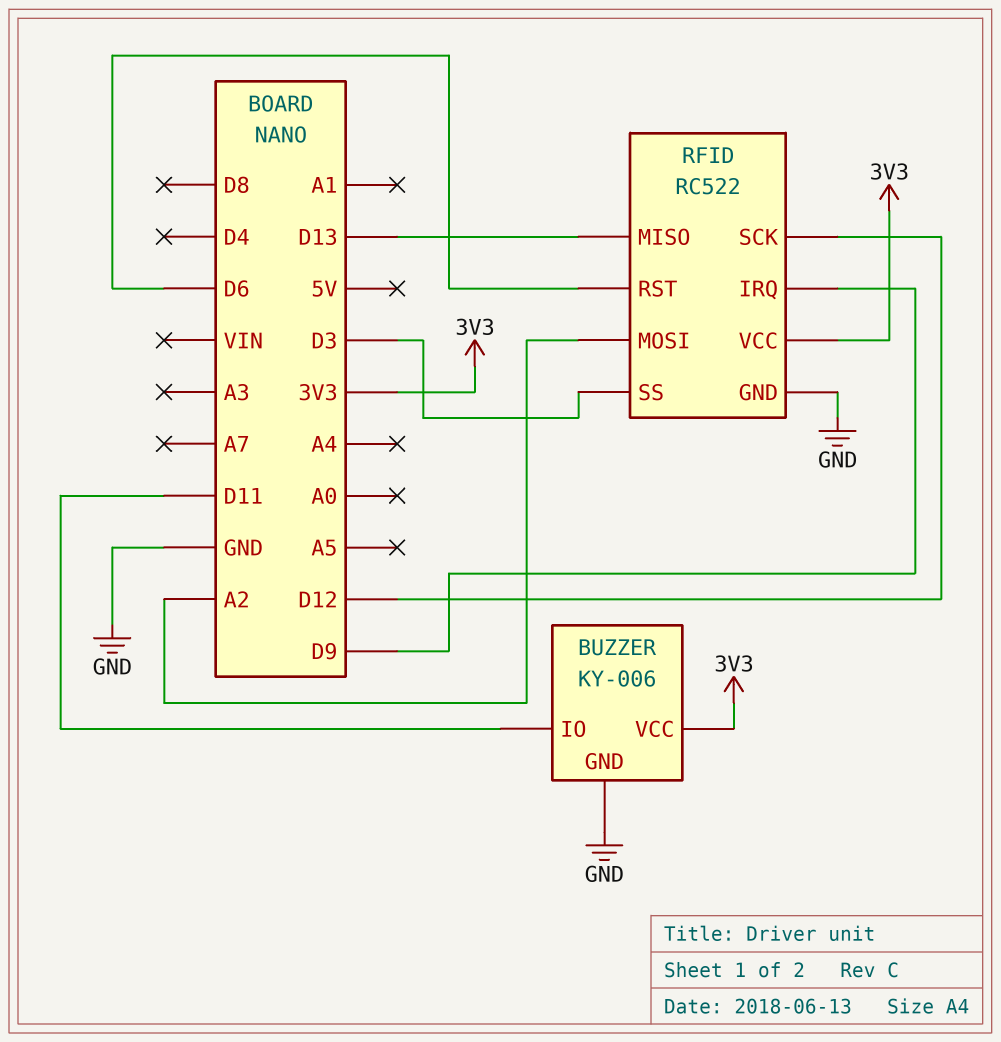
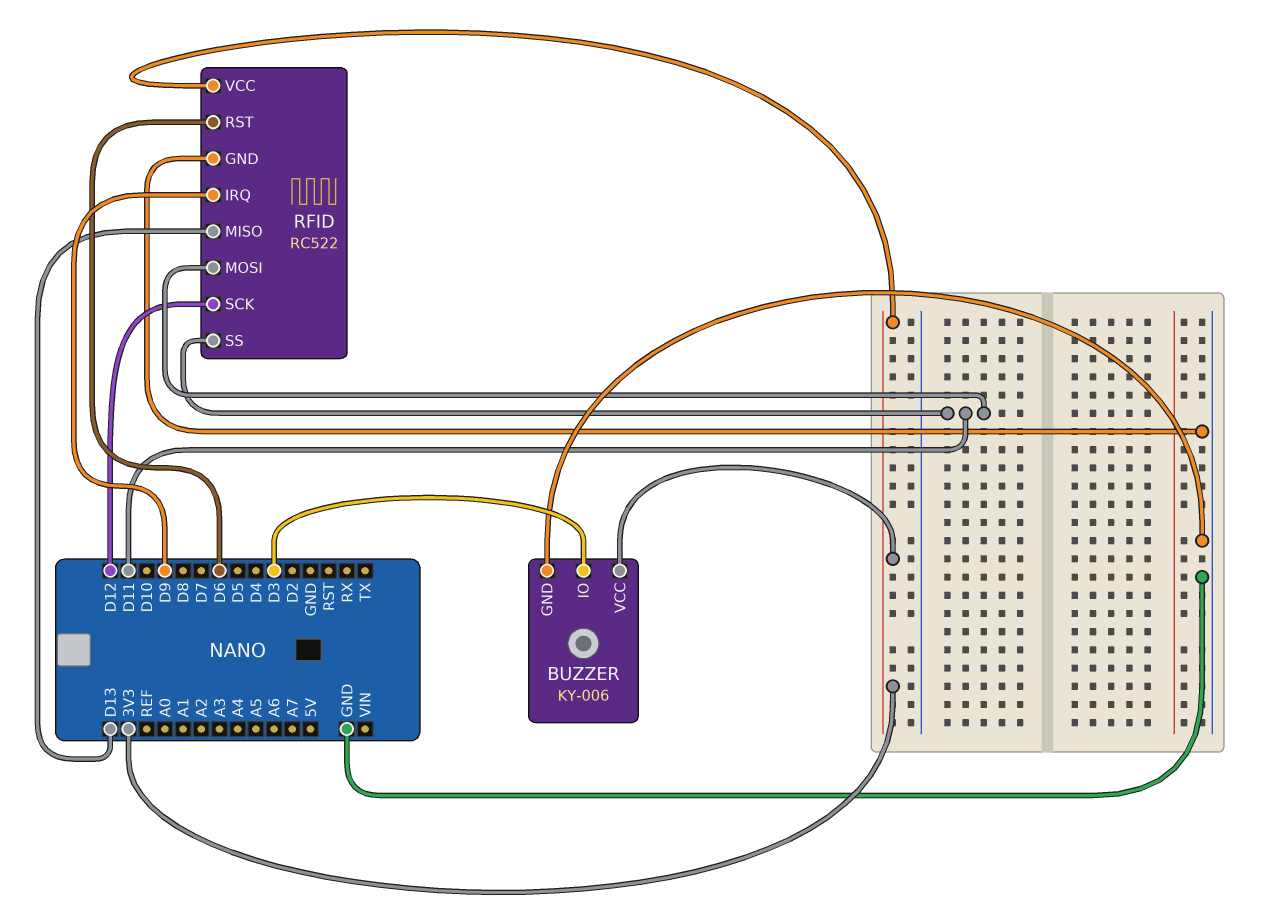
BUZZER pin IO: D11 -> D3
RFID pin MOSI: A2 -> D11
RFID pin SS: D3 -> D11

